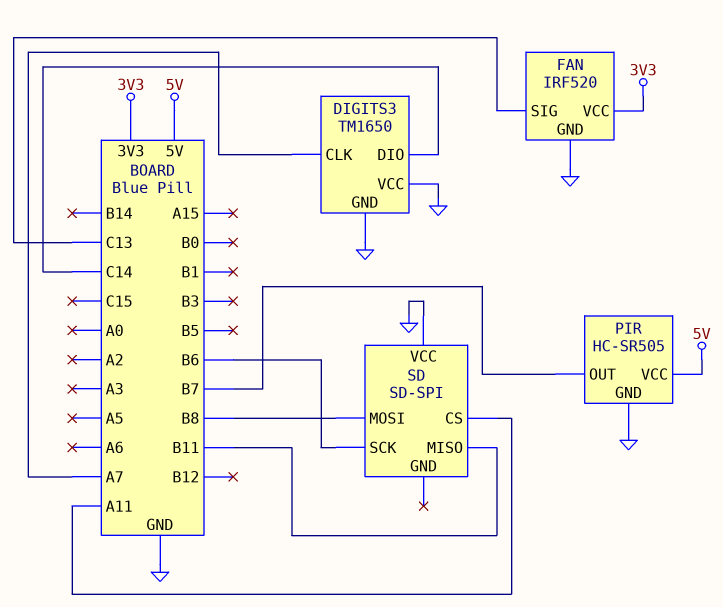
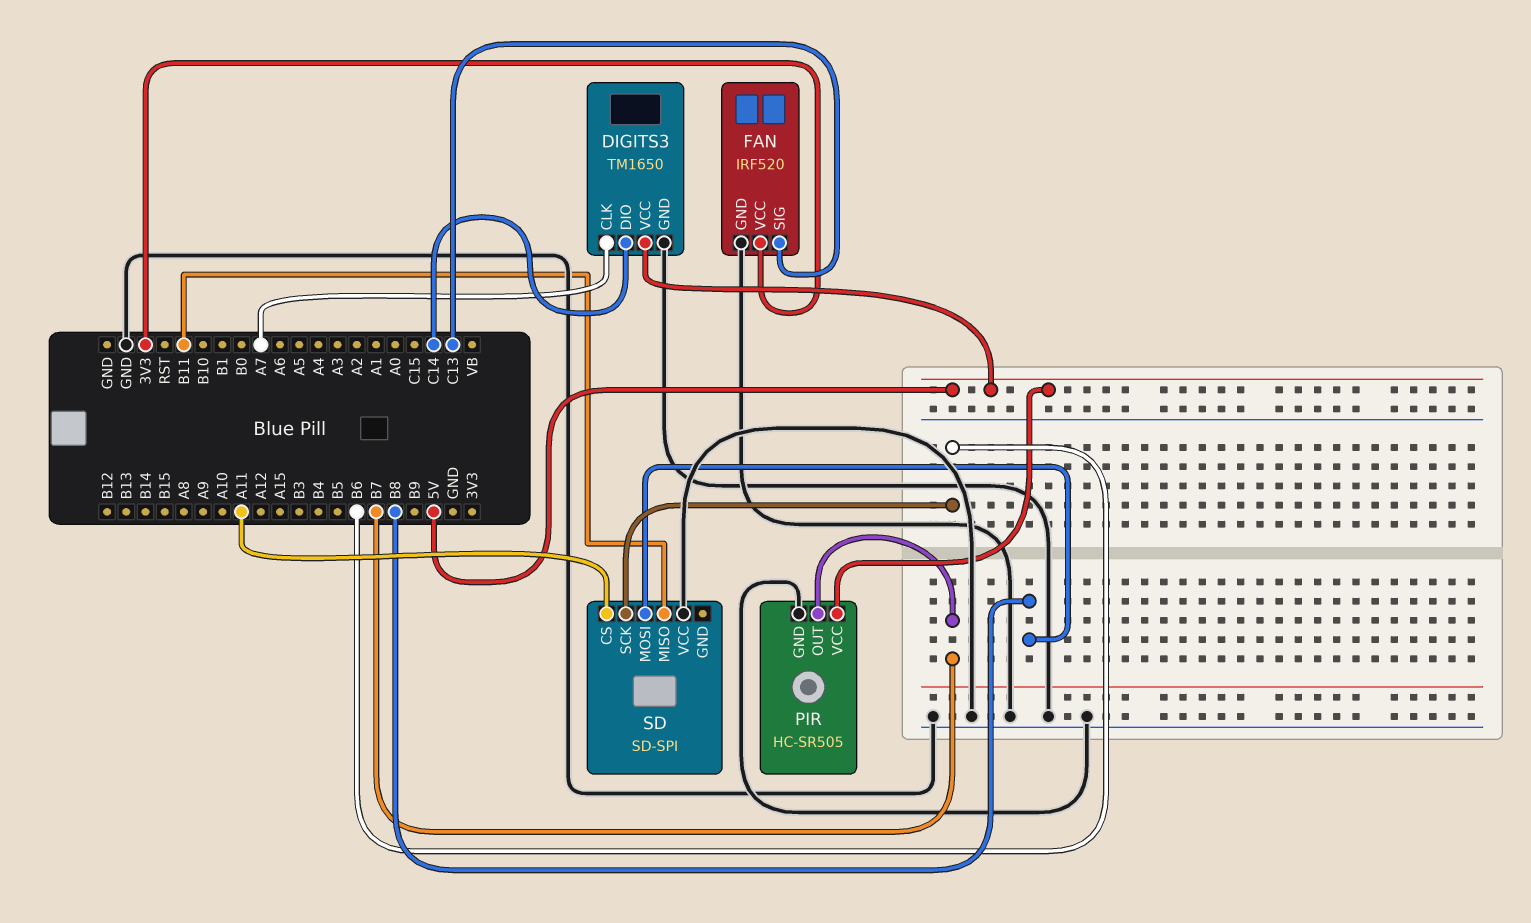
DIGITS3 pin VCC: GND -> 5V

